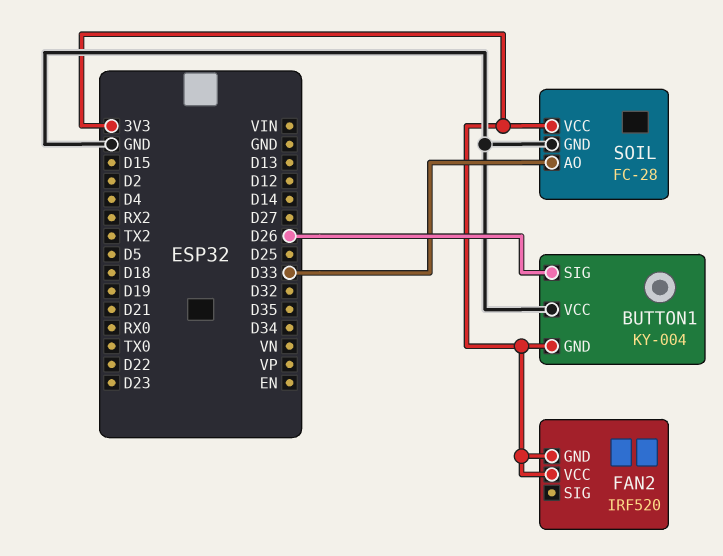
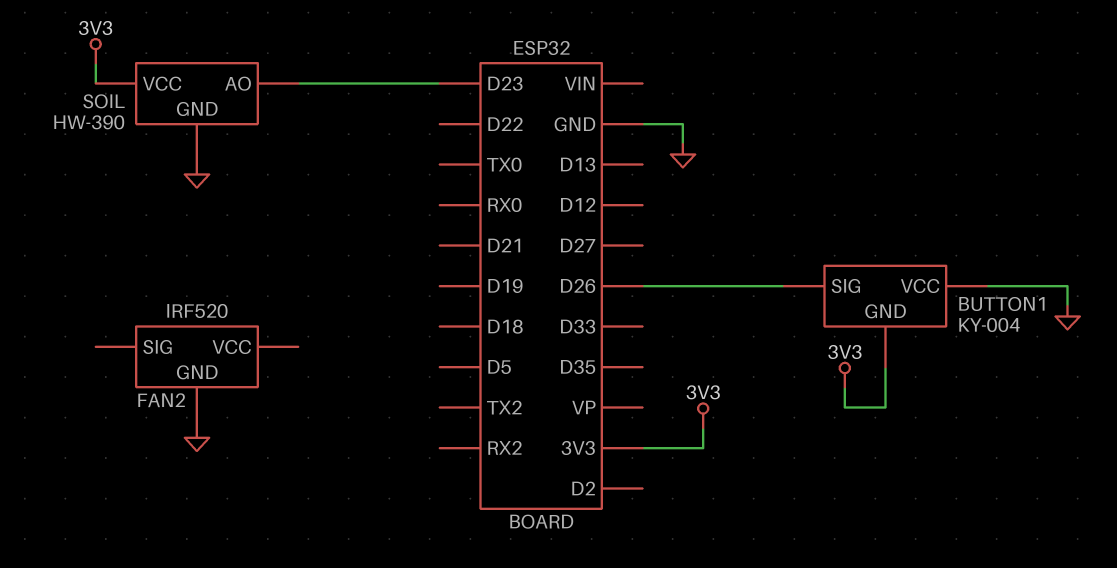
FAN2 pin GND: 3V3 -> GND
FAN2 pin VCC: 3V3 -> none
SOIL: FC-28 -> HW-390
SOIL pin AO: D33 -> D23

